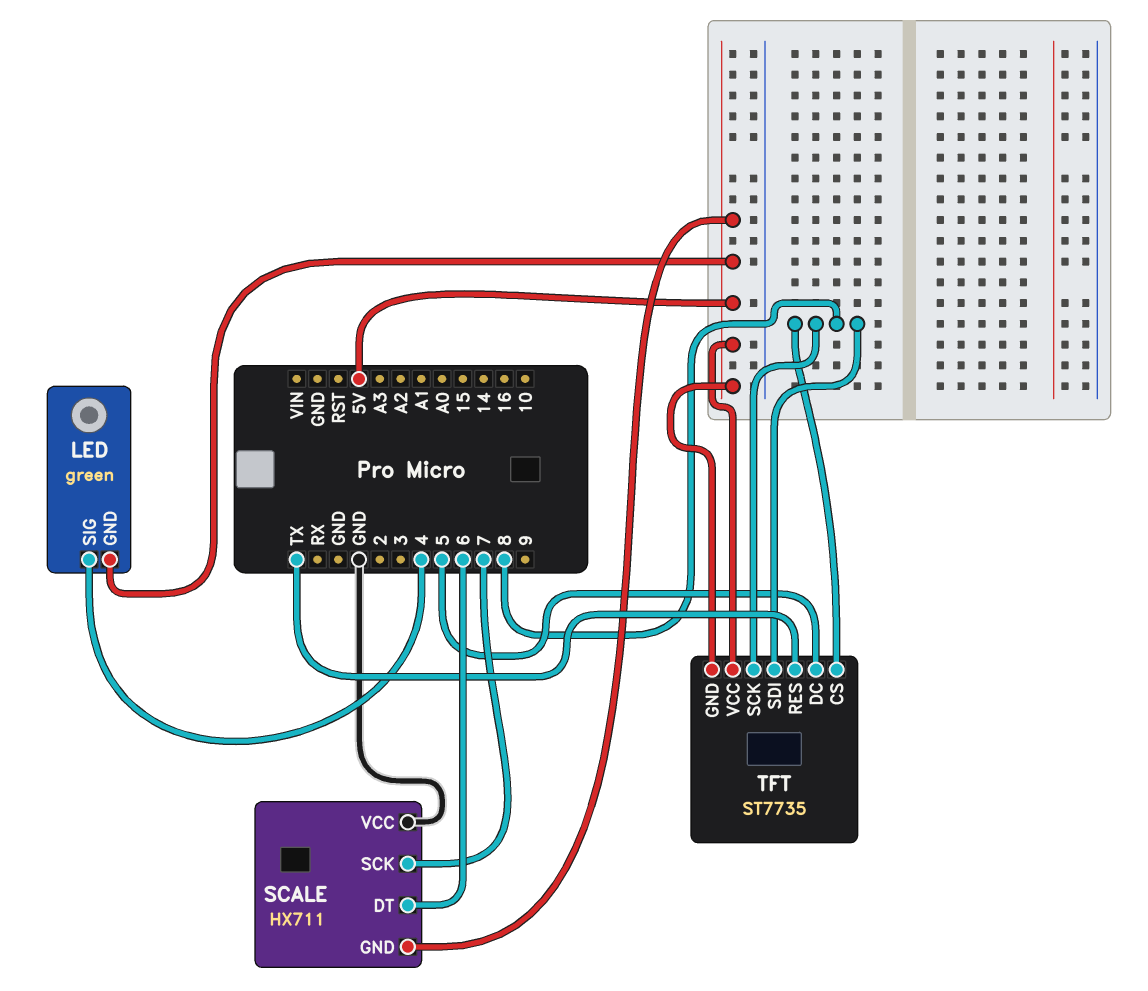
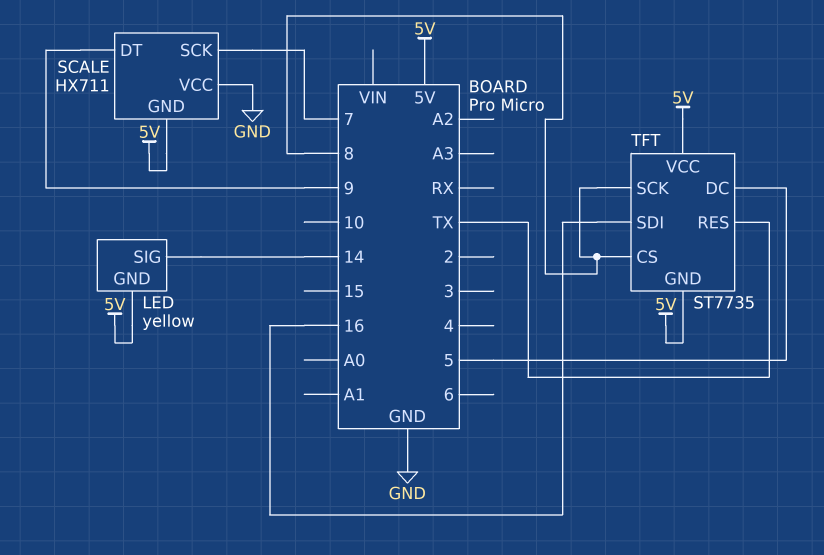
LED: green -> yellow
LED pin SIG: 4 -> 14
SCALE pin DT: 6 -> 9
TFT pin SDI: 8 -> 16

